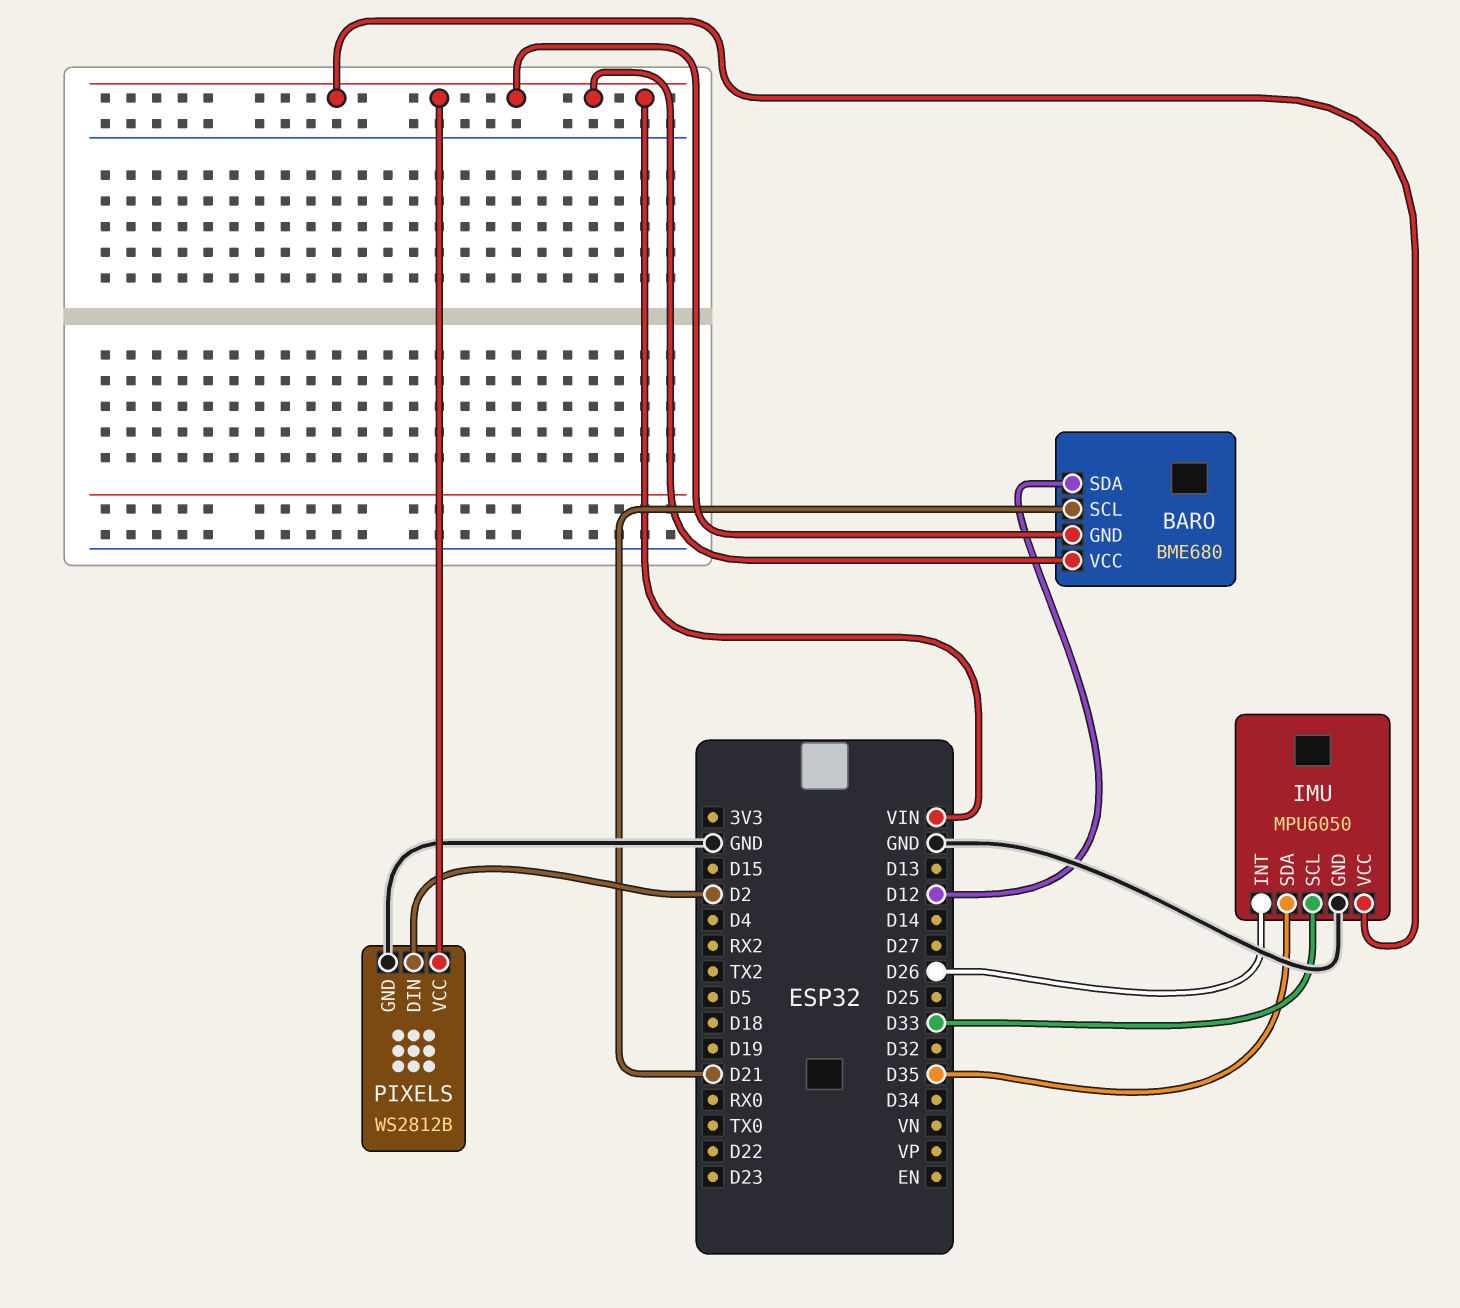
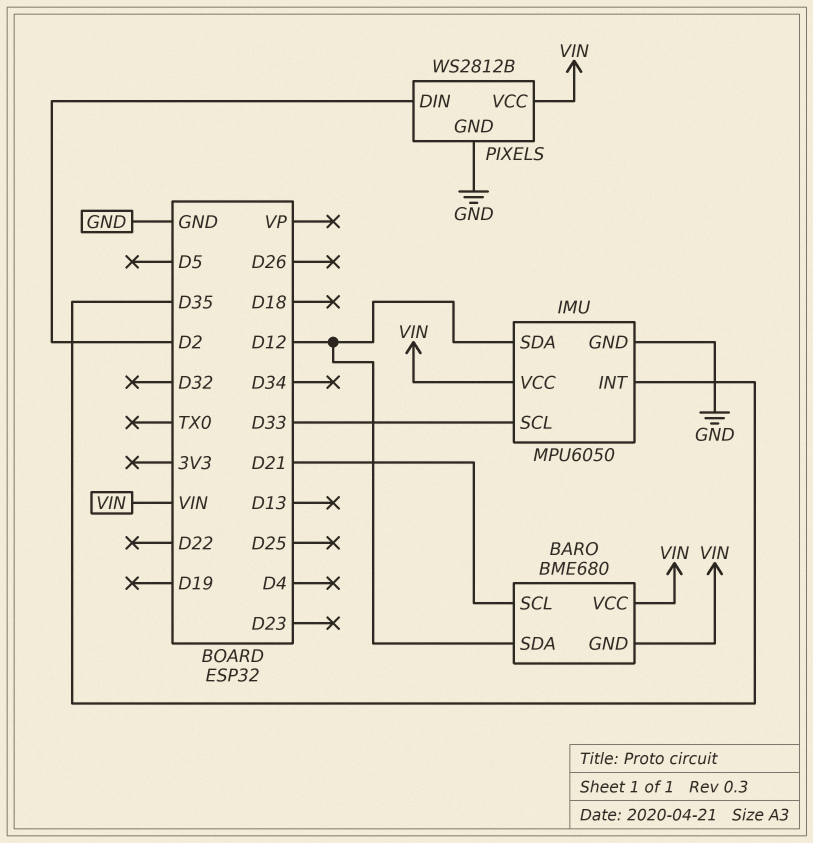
IMU pin INT: D26 -> D35
IMU pin SDA: D35 -> D12

